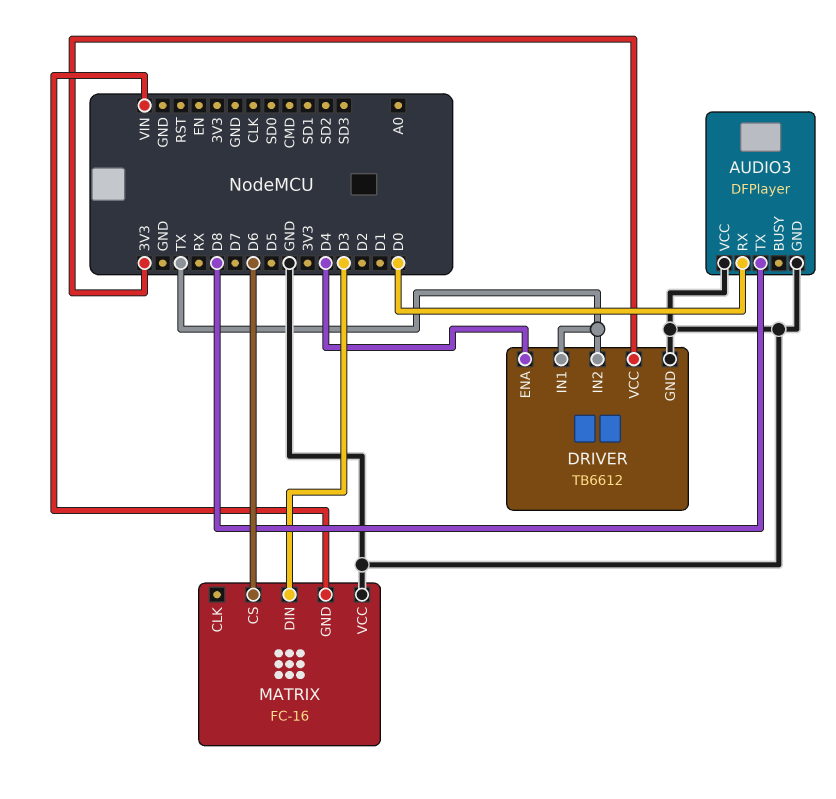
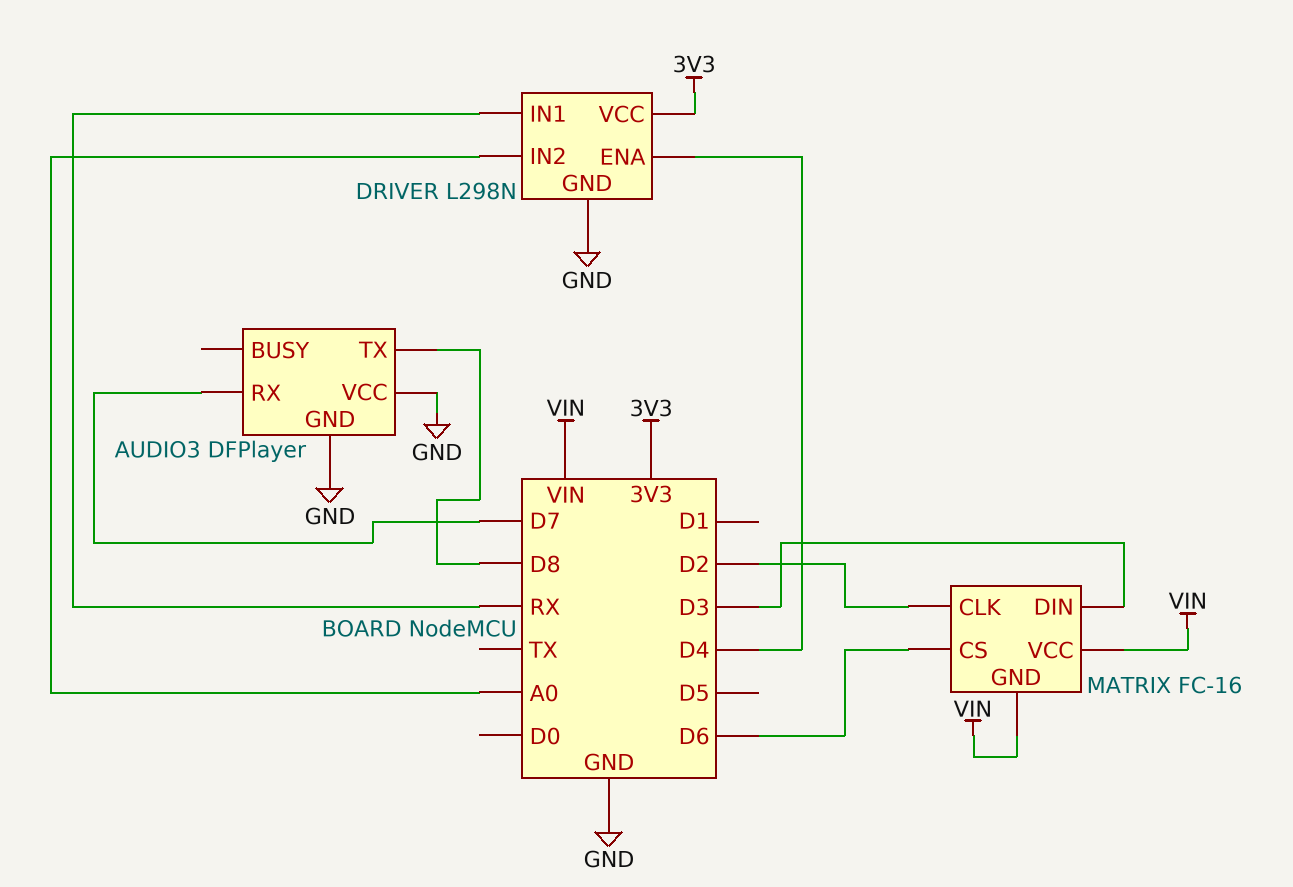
AUDIO3 pin RX: D0 -> D7
DRIVER: TB6612 -> L298N
DRIVER pin IN1: TX -> RX
DRIVER pin IN2: TX -> A0
MATRIX pin CLK: none -> D2
MATRIX pin VCC: GND -> VIN

